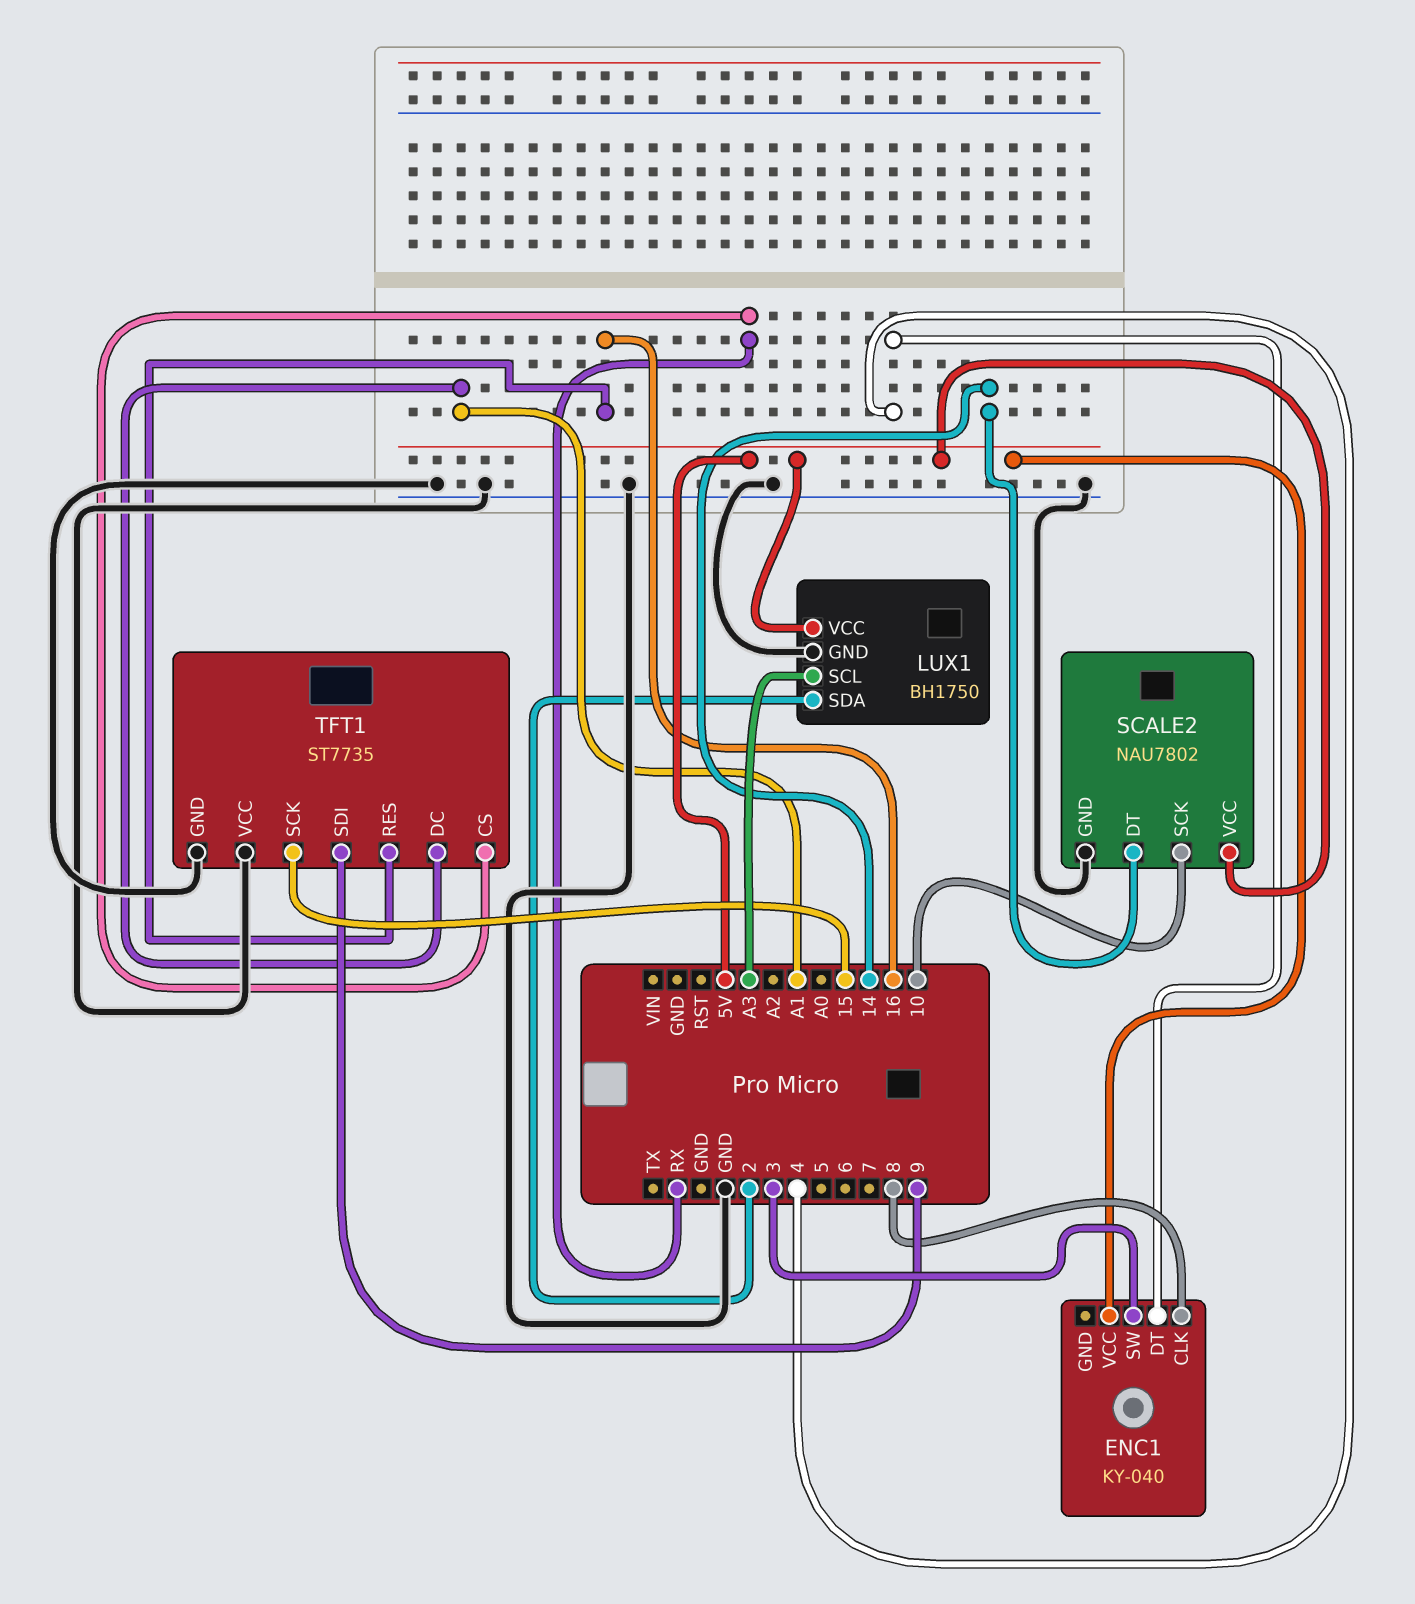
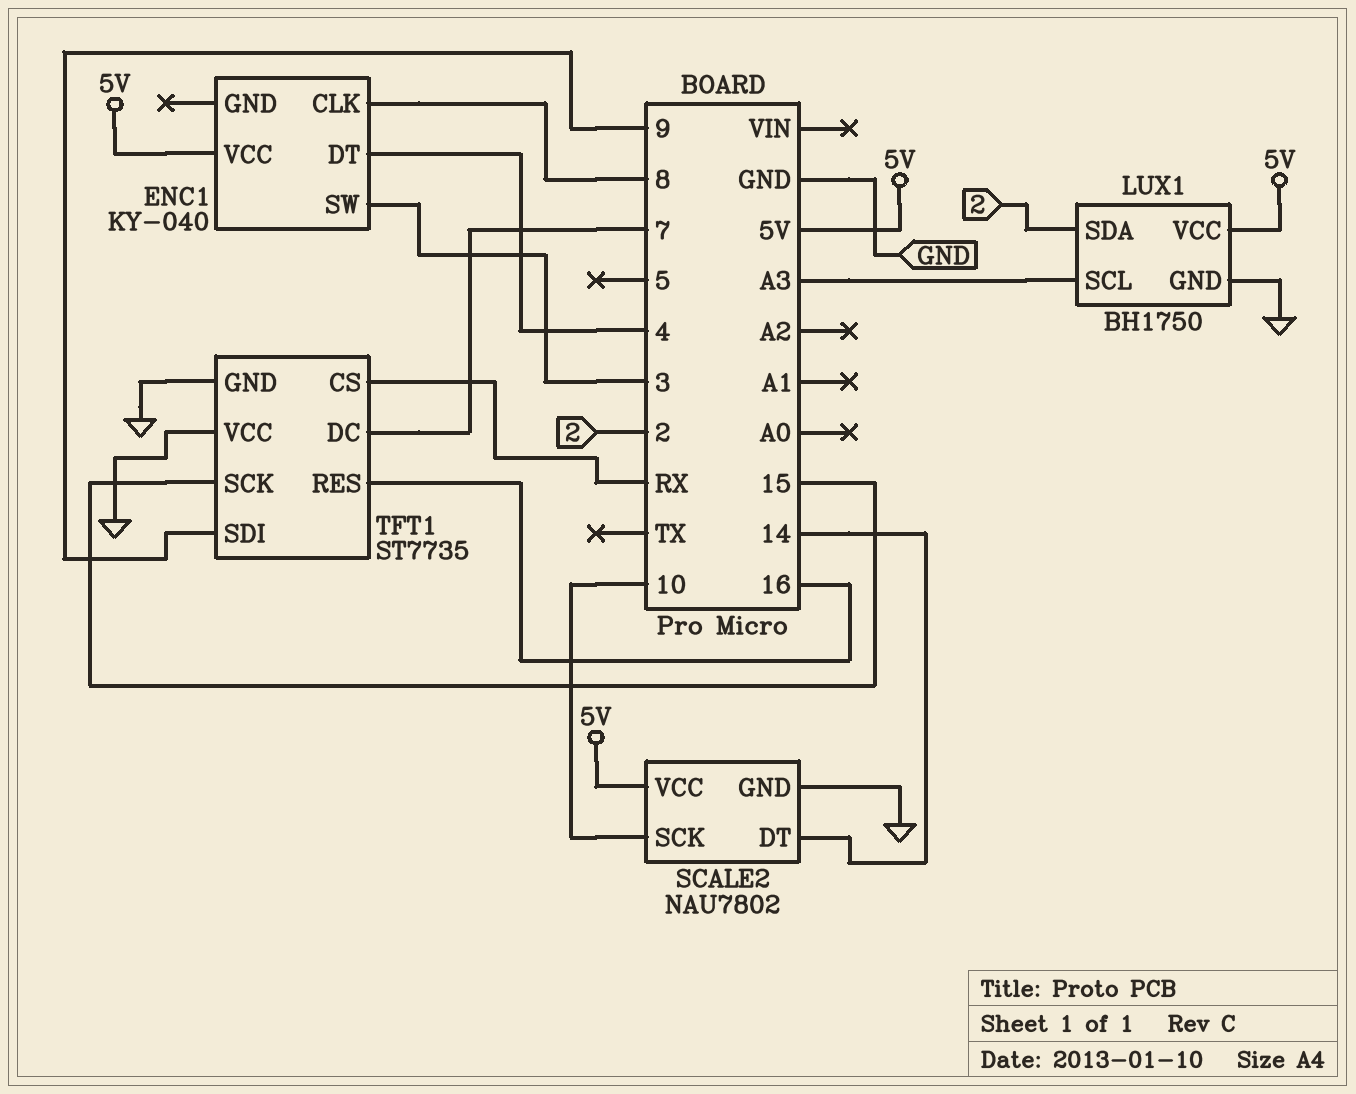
TFT1 pin DC: A1 -> 7

